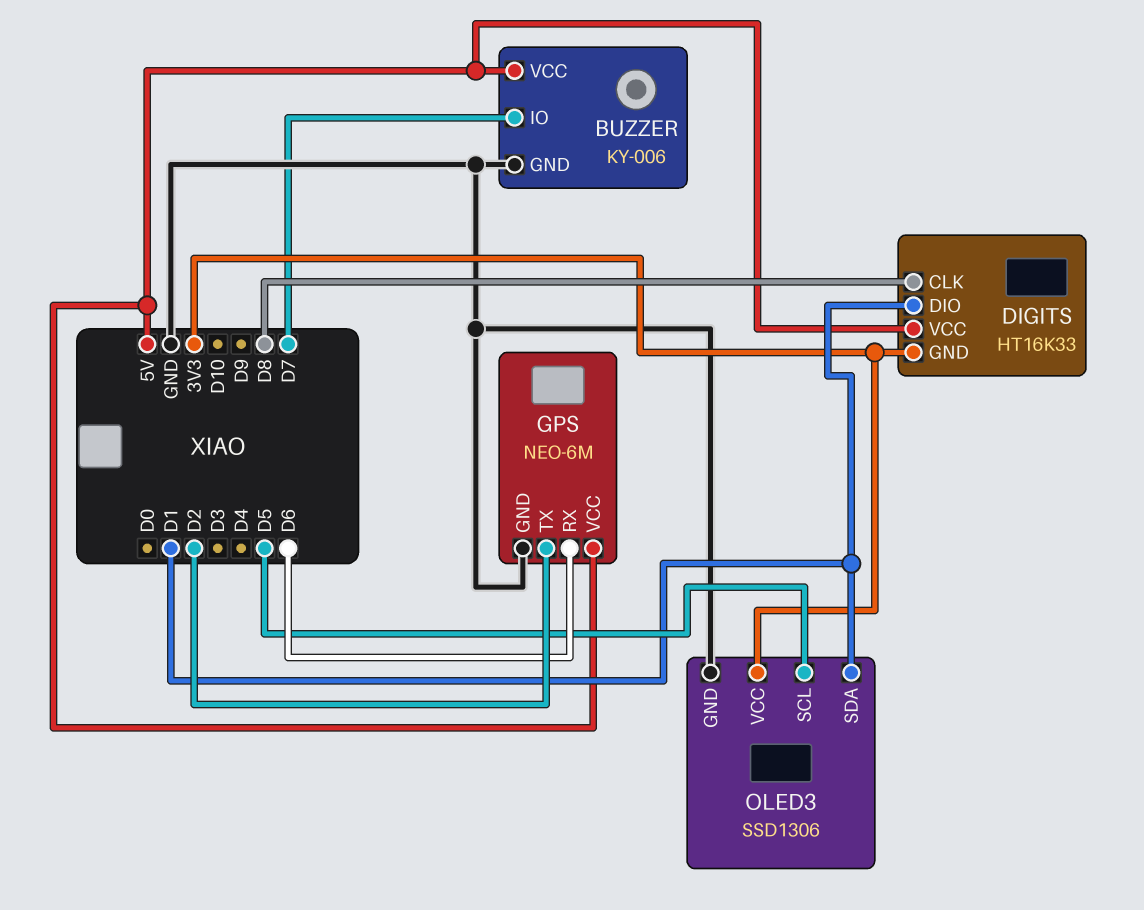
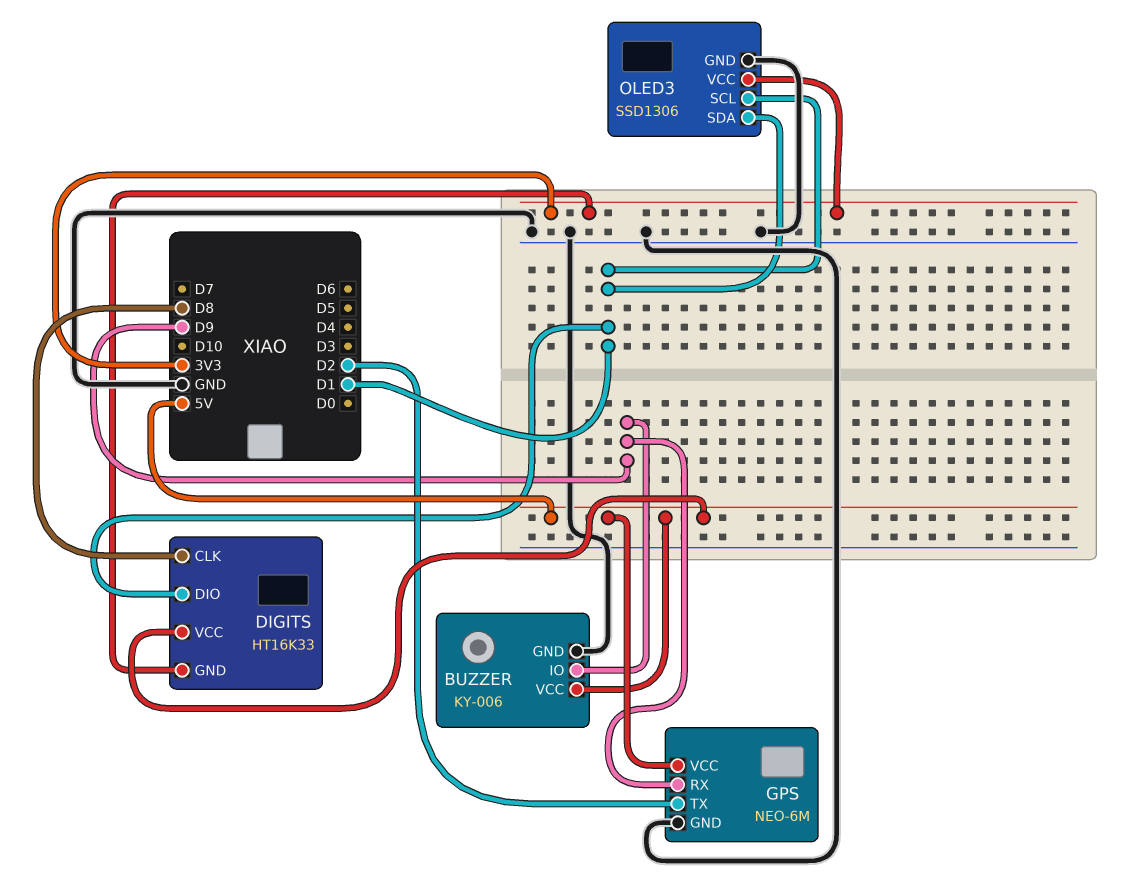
BUZZER pin IO: D7 -> D9
GPS pin RX: D6 -> D9
OLED3 pin SCL: D5 -> D1

